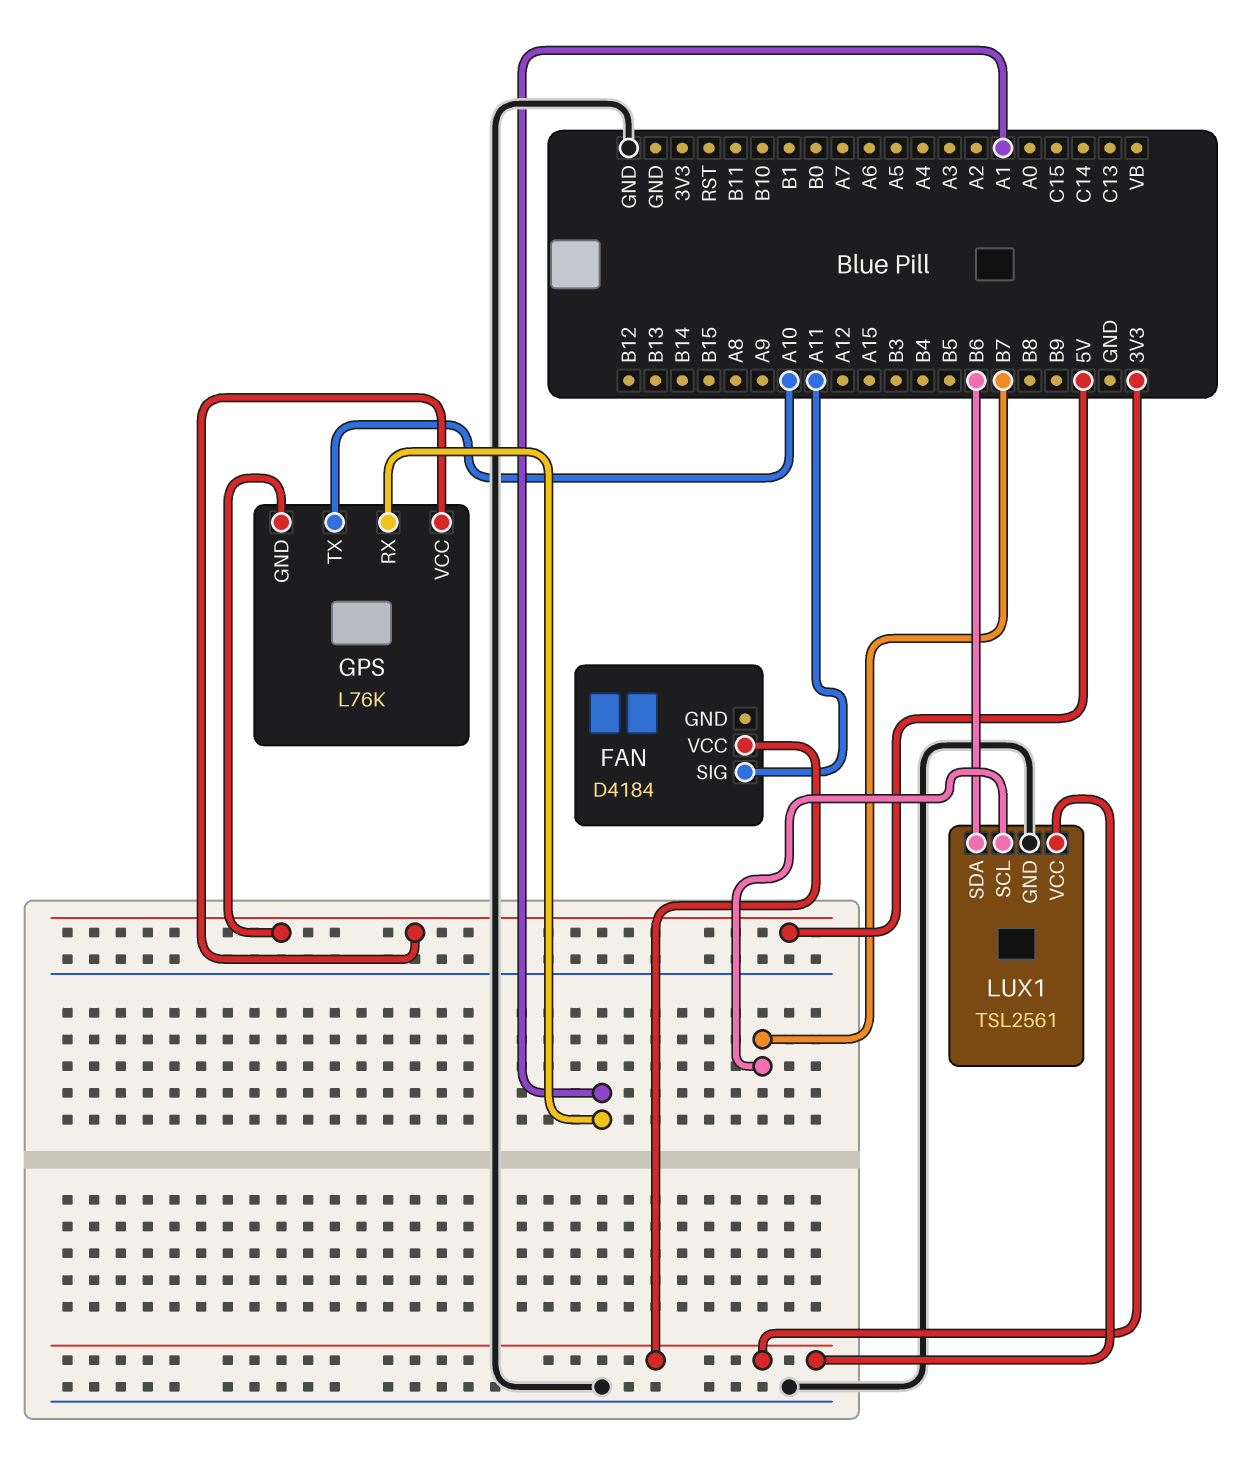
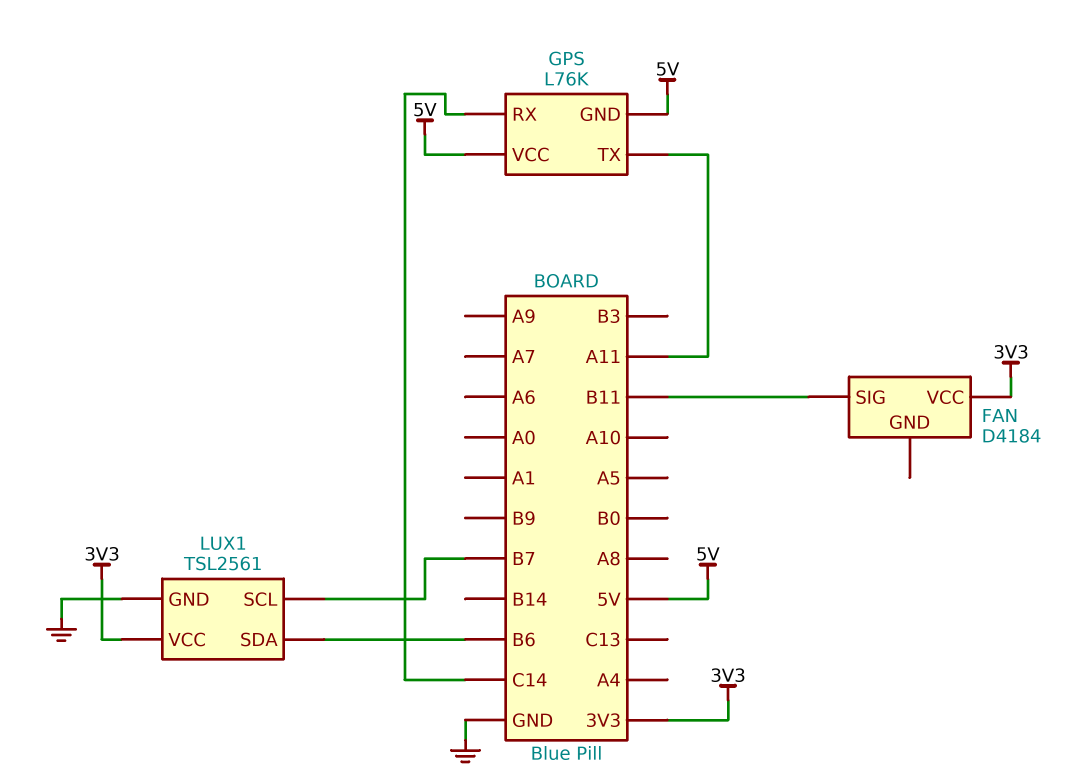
FAN pin SIG: A11 -> B11
GPS pin RX: A1 -> C14
GPS pin TX: A10 -> A11

